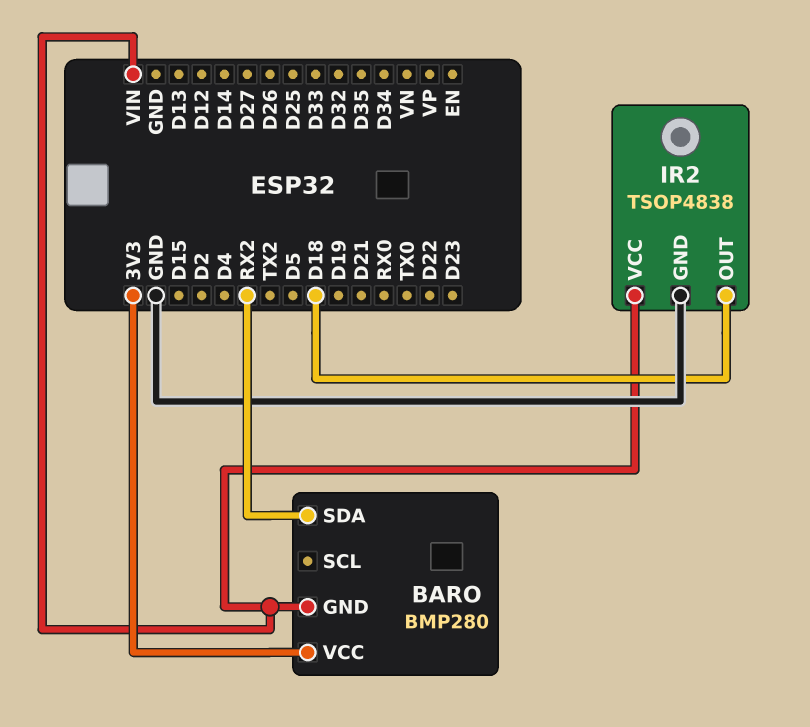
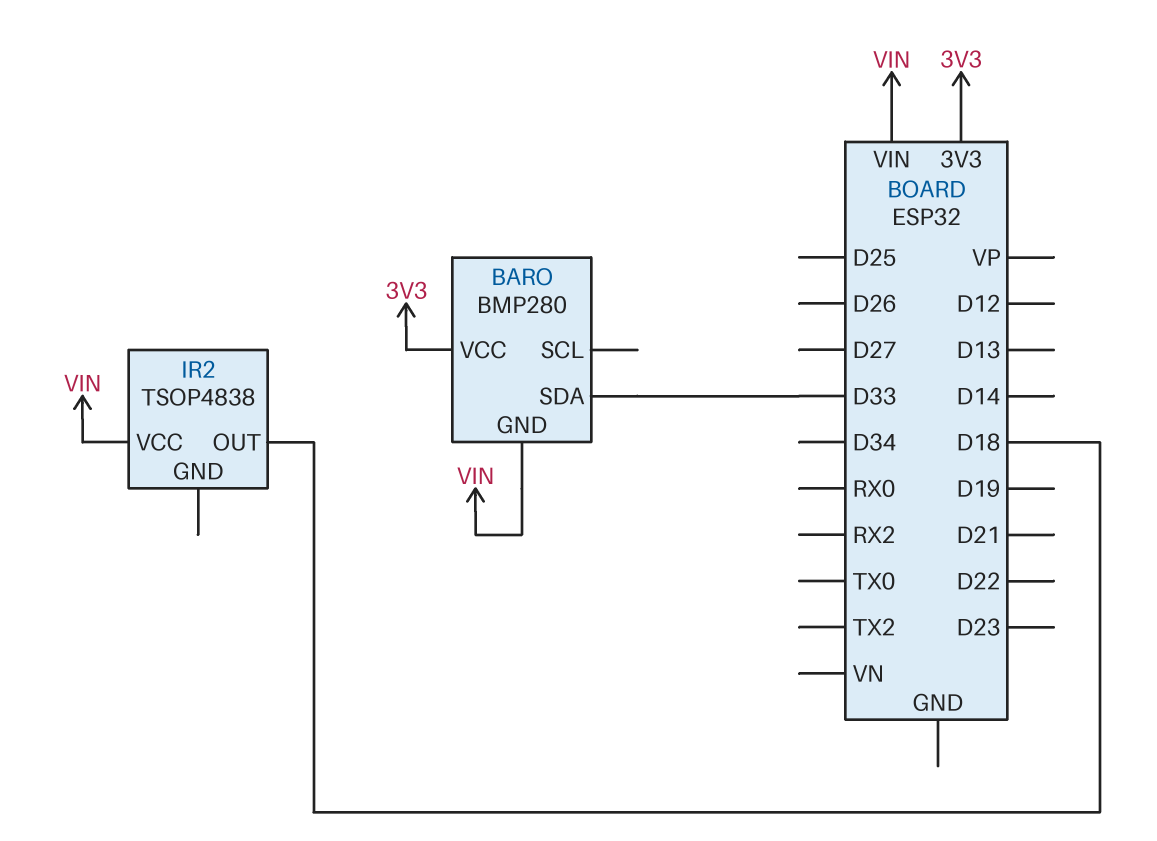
BARO pin SDA: RX2 -> D33
IR2 pin GND: GND -> none

